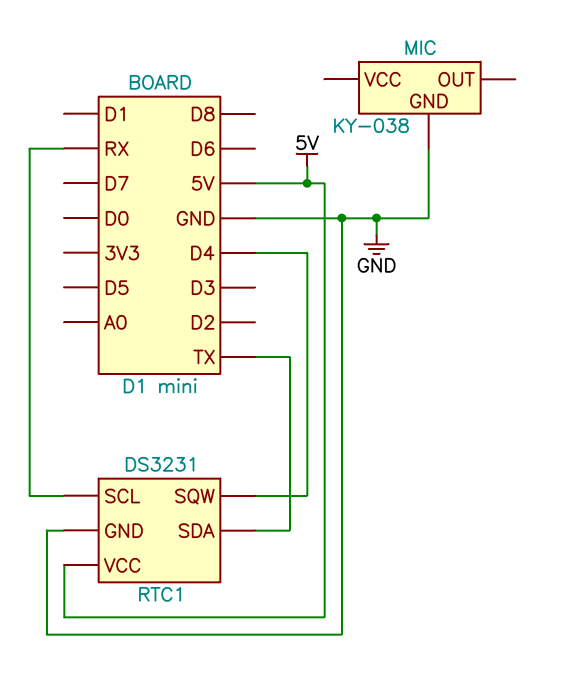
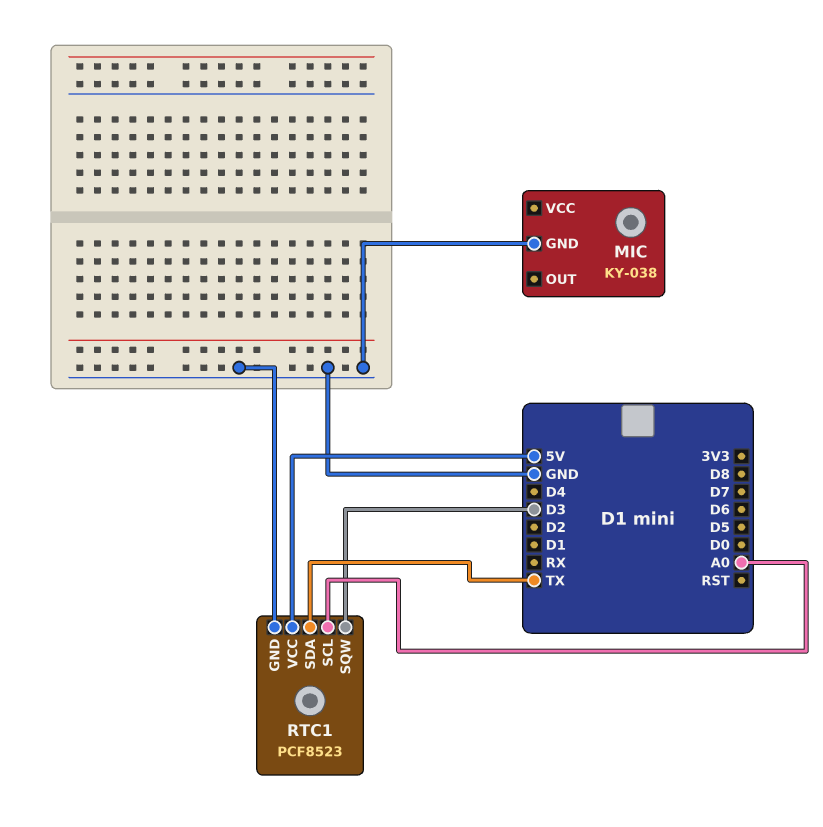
RTC1: DS3231 -> PCF8523
RTC1 pin SCL: RX -> A0
RTC1 pin SQW: D4 -> D3

